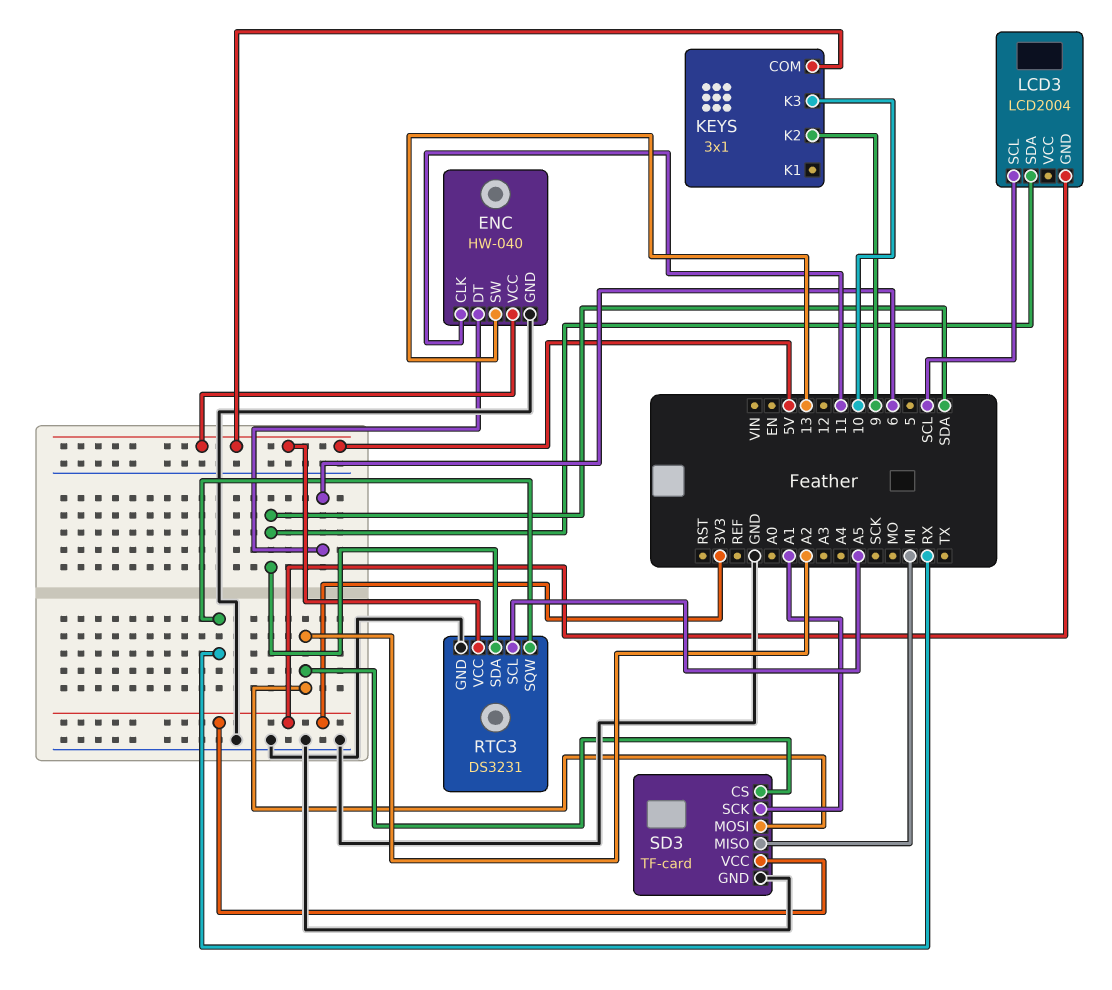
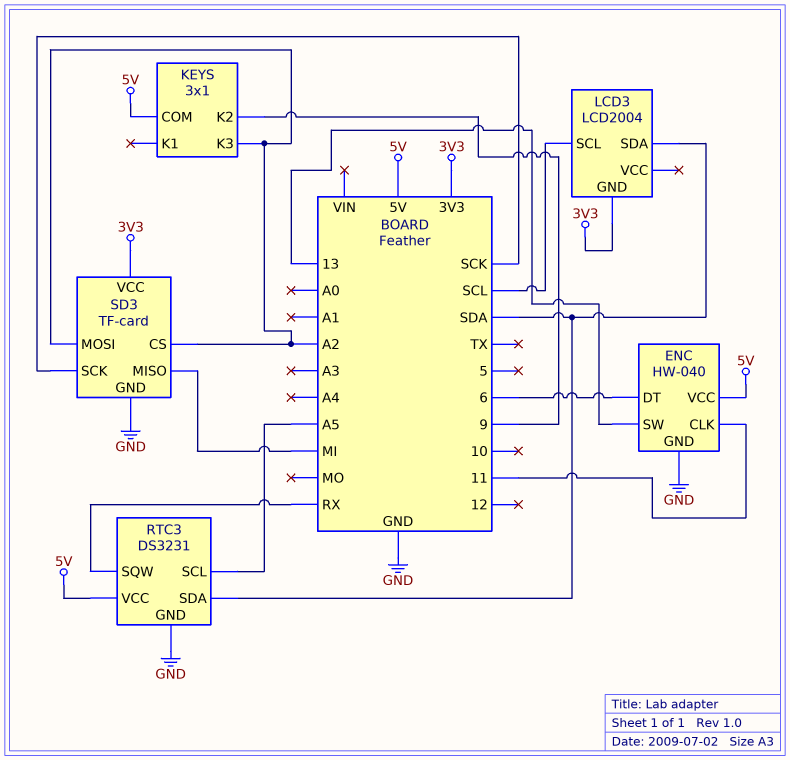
KEYS pin K3: 10 -> A2
SD3 pin SCK: A1 -> SCK

